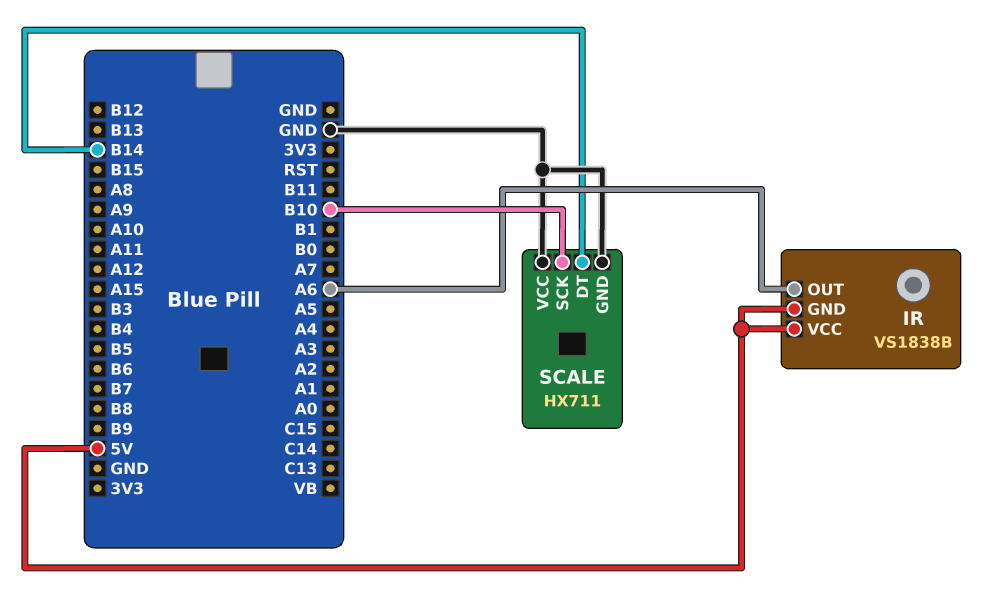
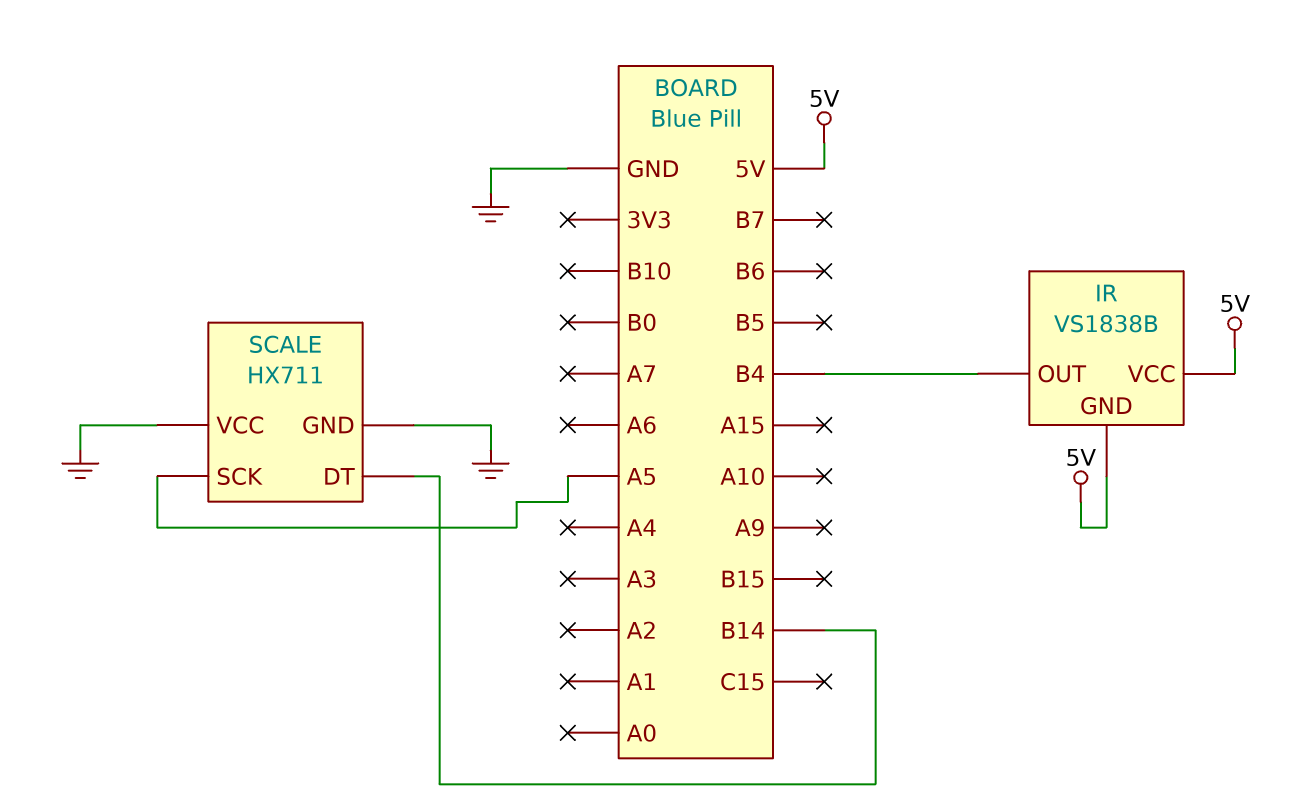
IR pin OUT: A6 -> B4
SCALE pin SCK: B10 -> A5

